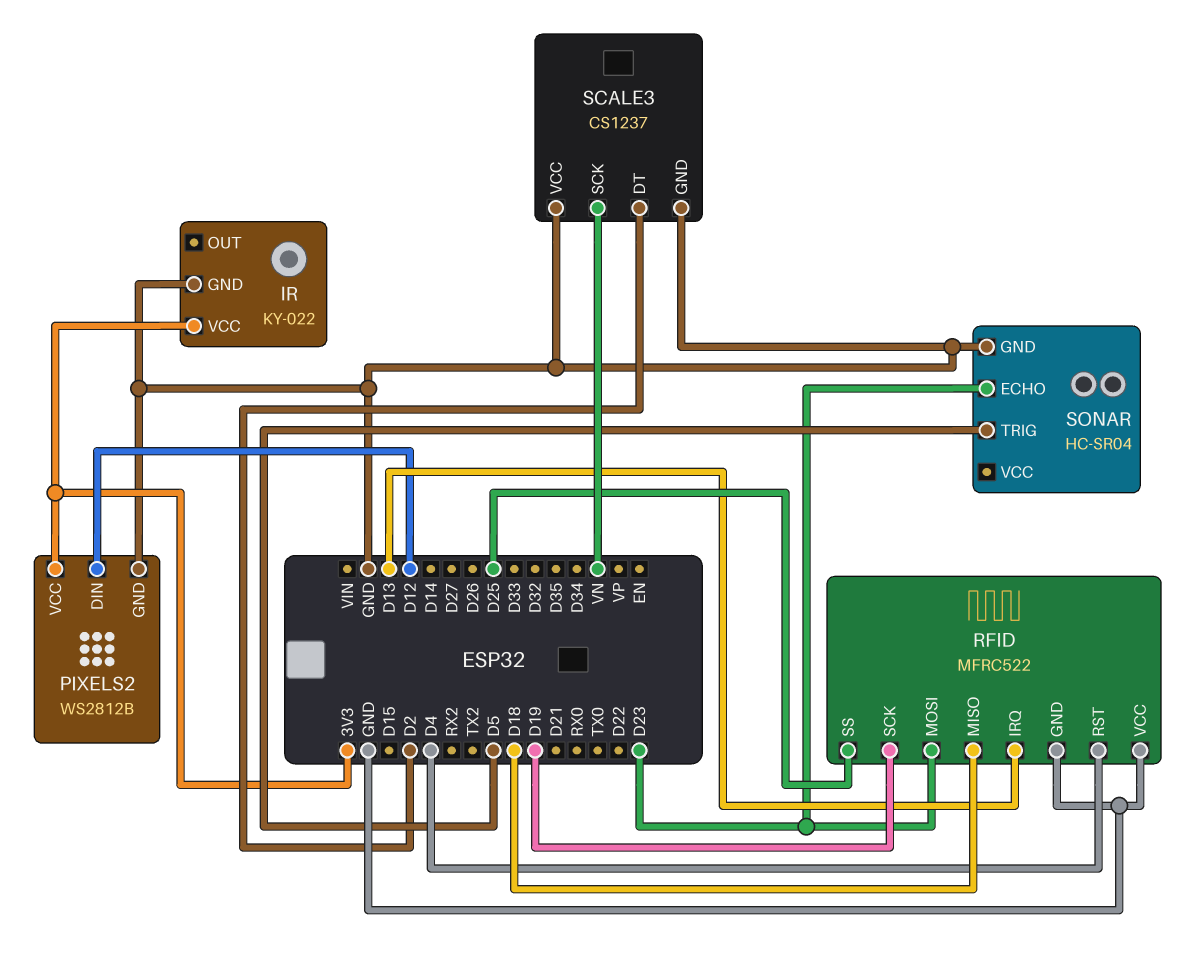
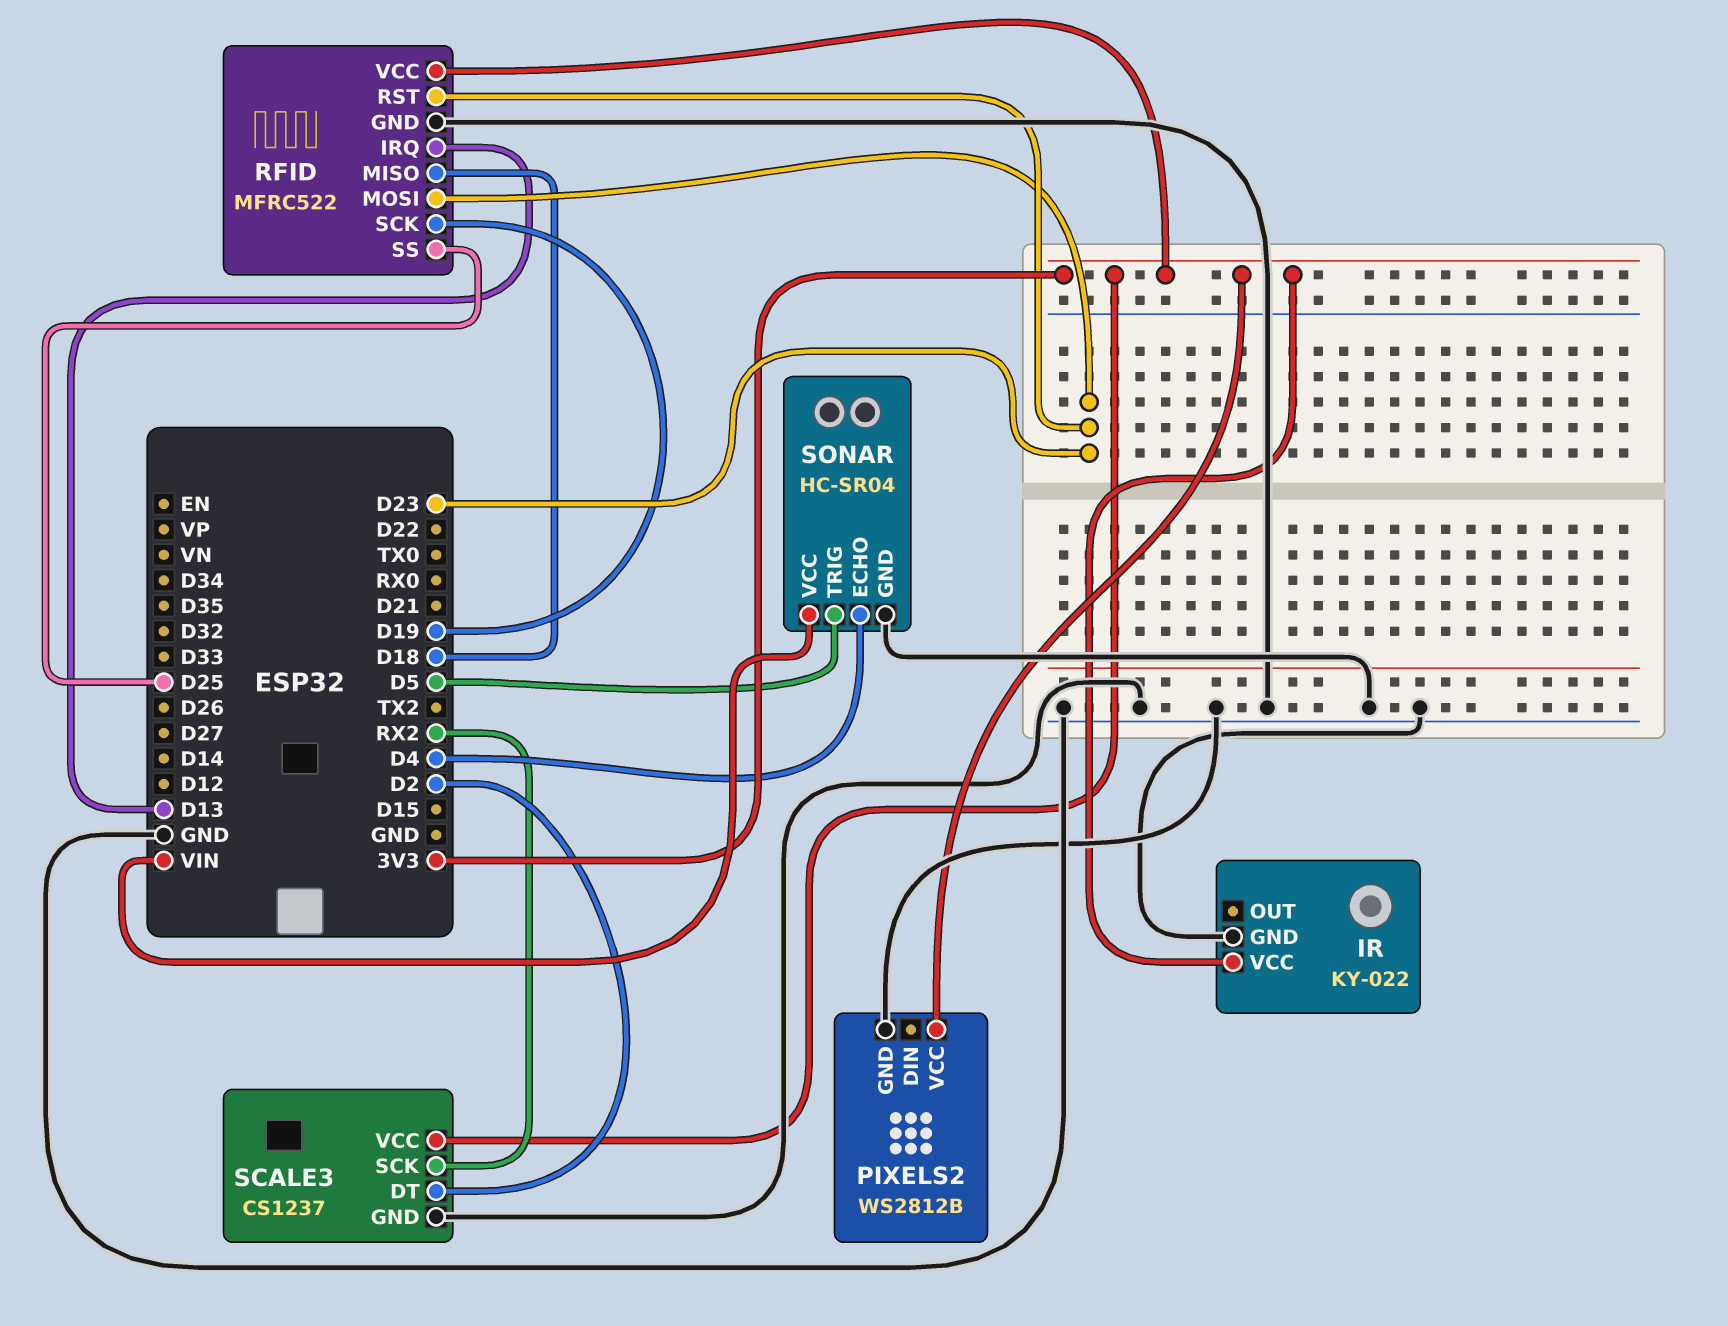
PIXELS2 pin DIN: D12 -> none
RFID pin RST: D4 -> D23
RFID pin VCC: GND -> 3V3
SCALE3 pin SCK: VN -> RX2
SCALE3 pin VCC: GND -> 3V3
SONAR pin ECHO: D23 -> D4
SONAR pin VCC: none -> VIN

